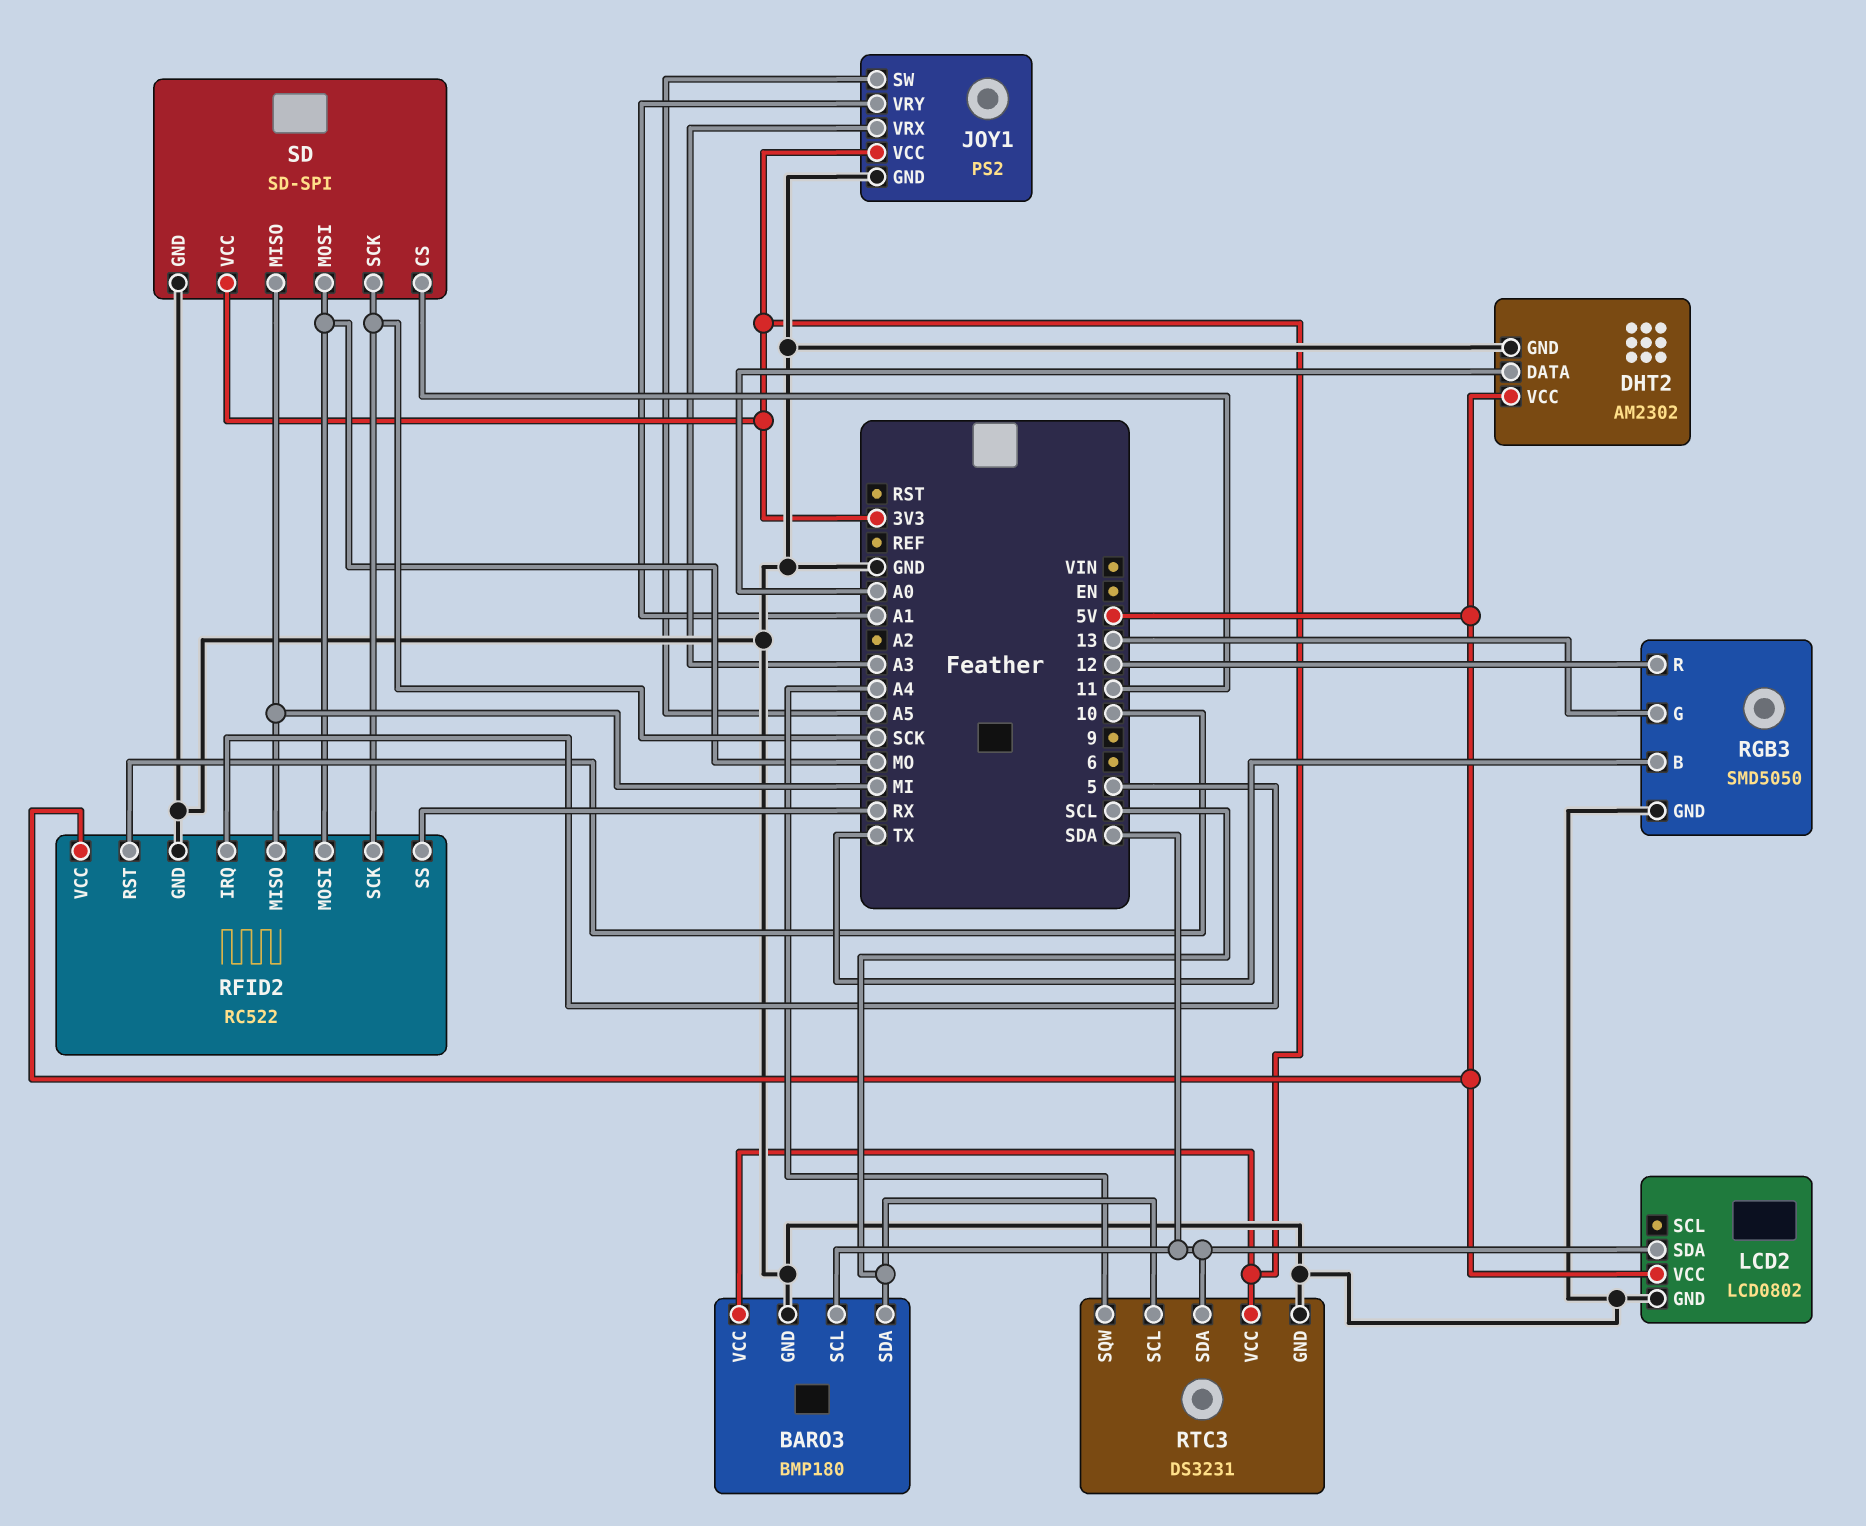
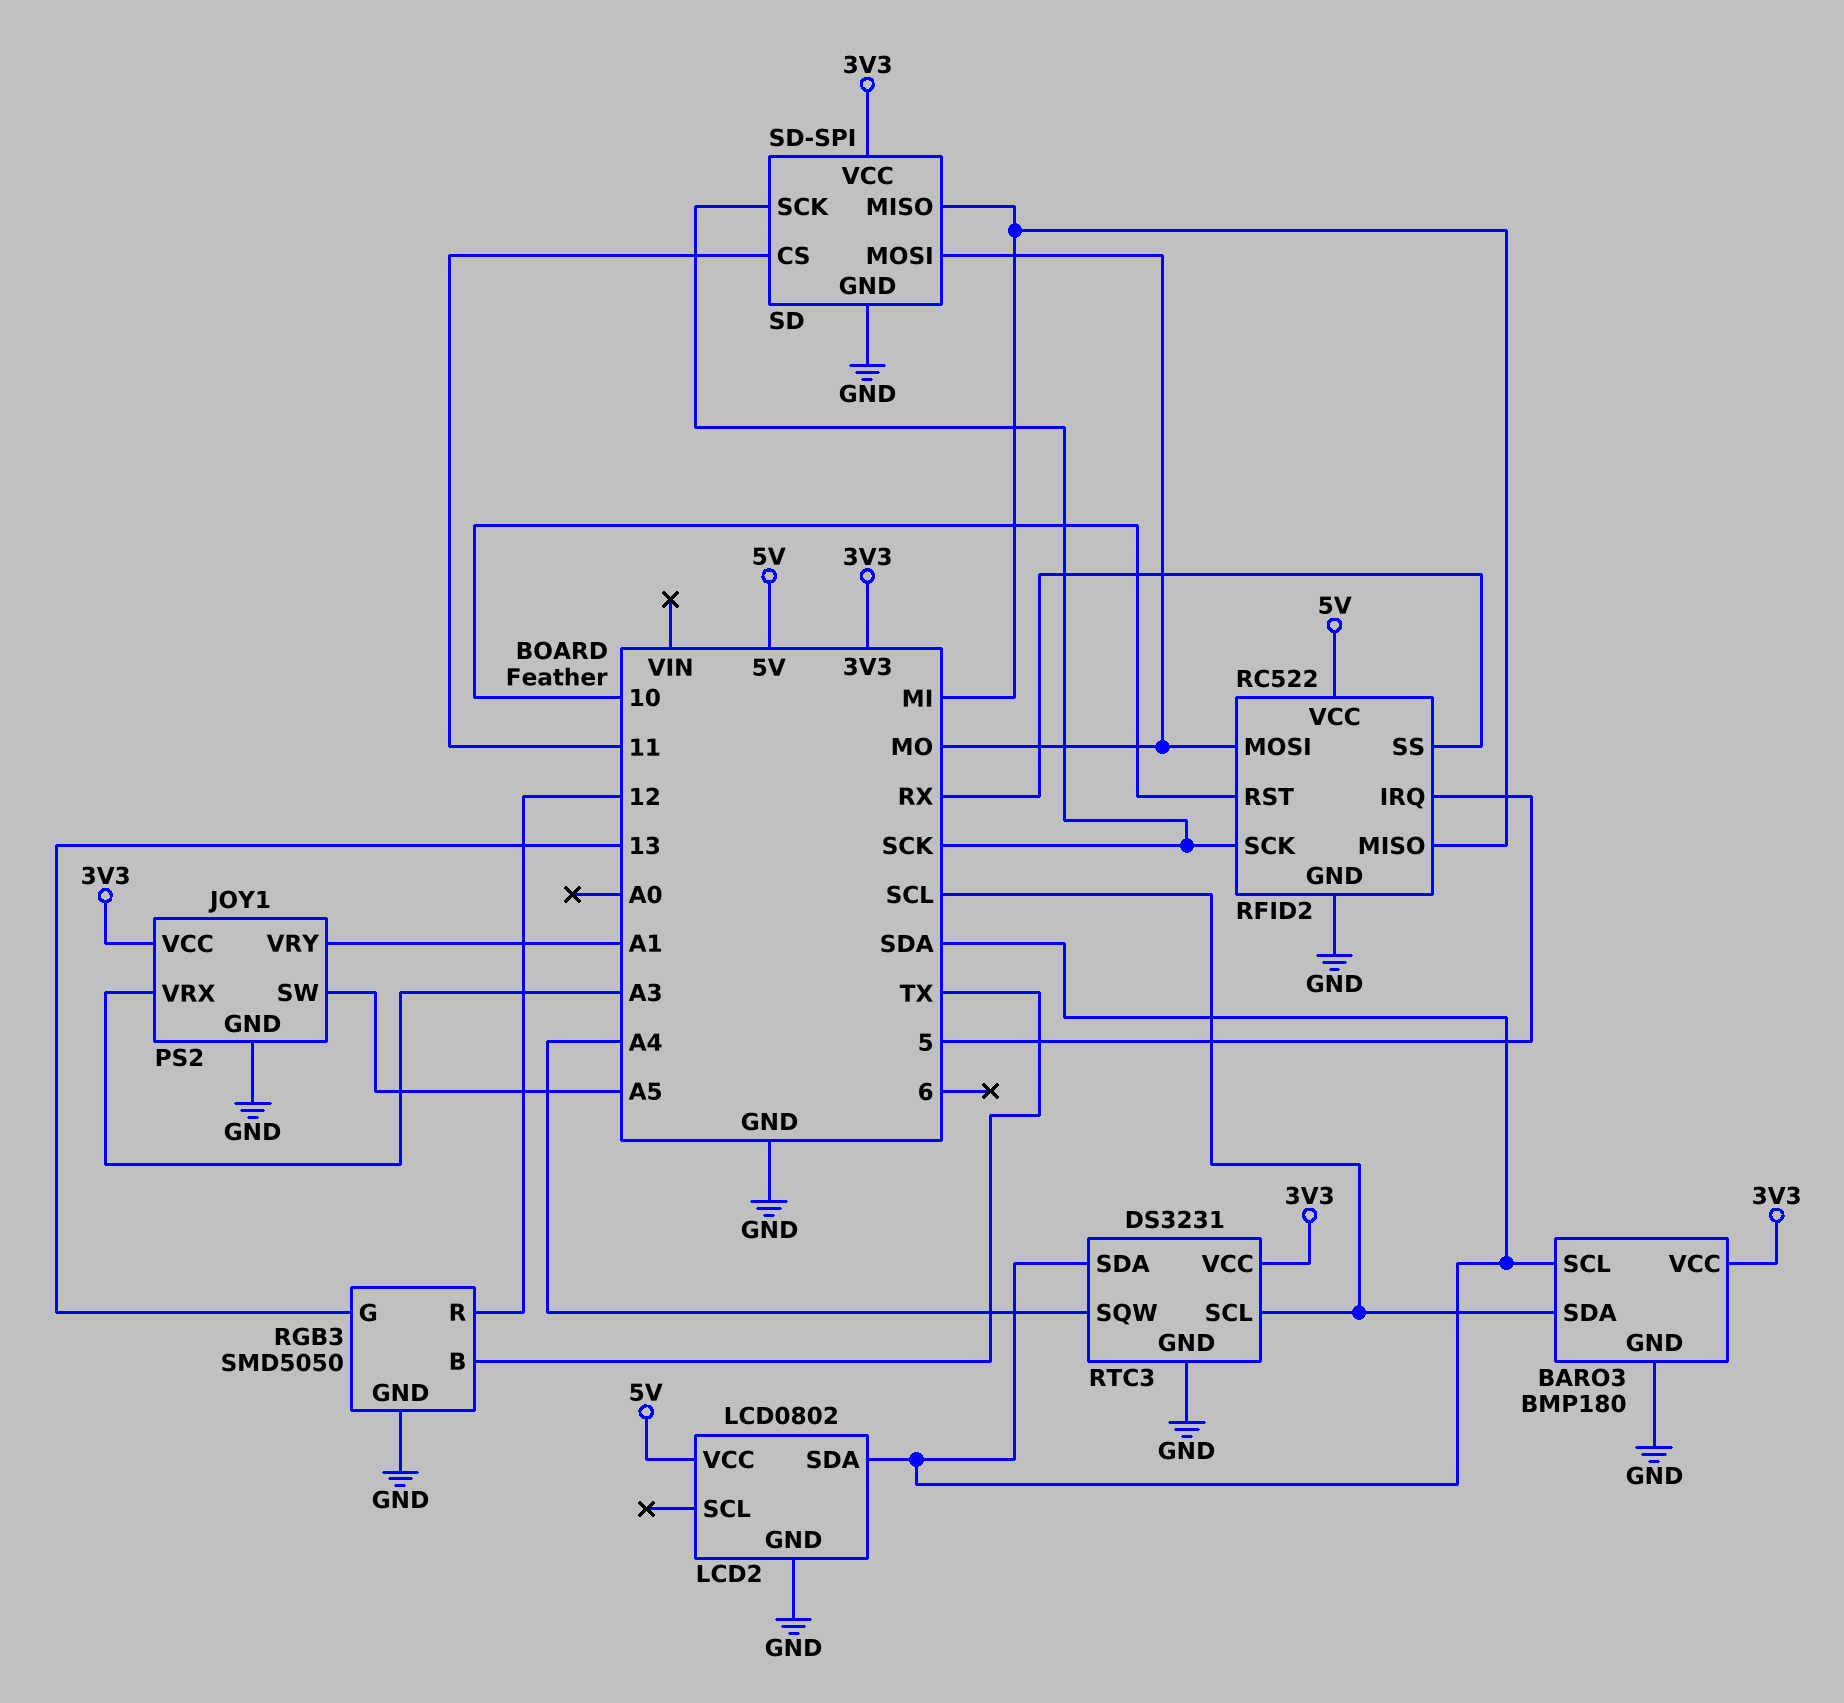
DHT2: AM2302 -> none
DHT2 pin DATA: A0 -> none
DHT2 pin GND: GND -> none
DHT2 pin VCC: 5V -> none

